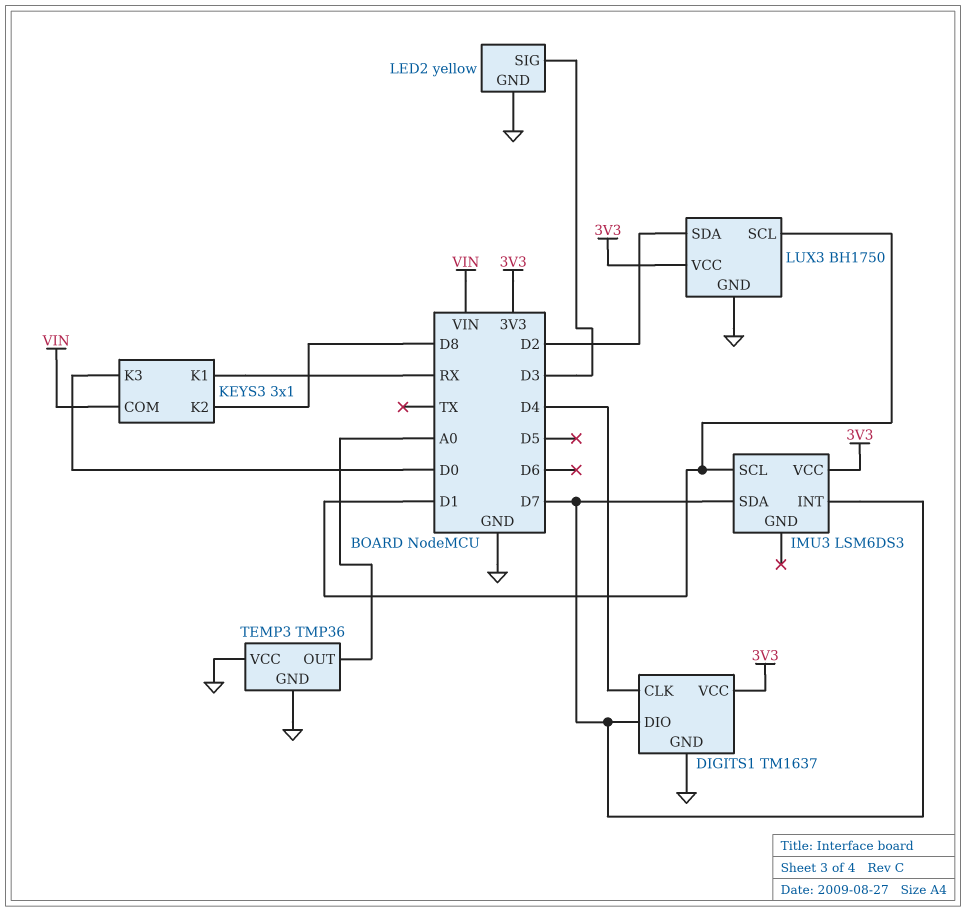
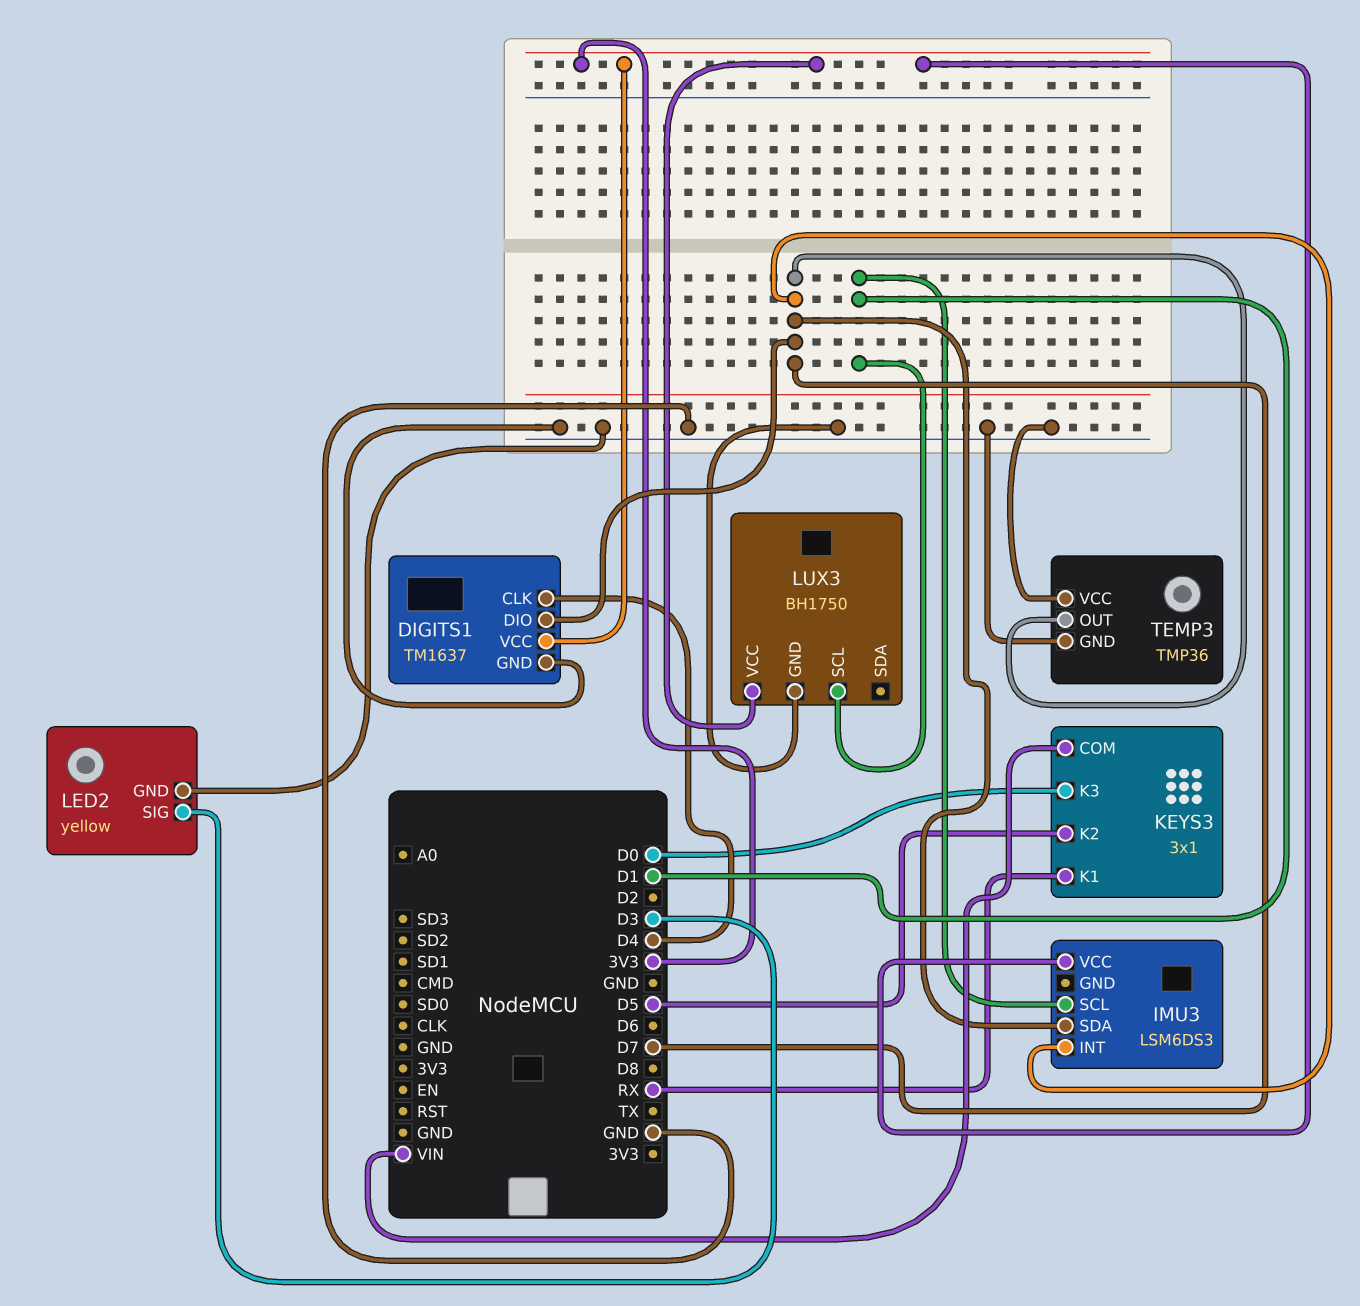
KEYS3 pin K2: D8 -> D5
LUX3 pin SDA: D2 -> none
TEMP3 pin OUT: A0 -> D7

